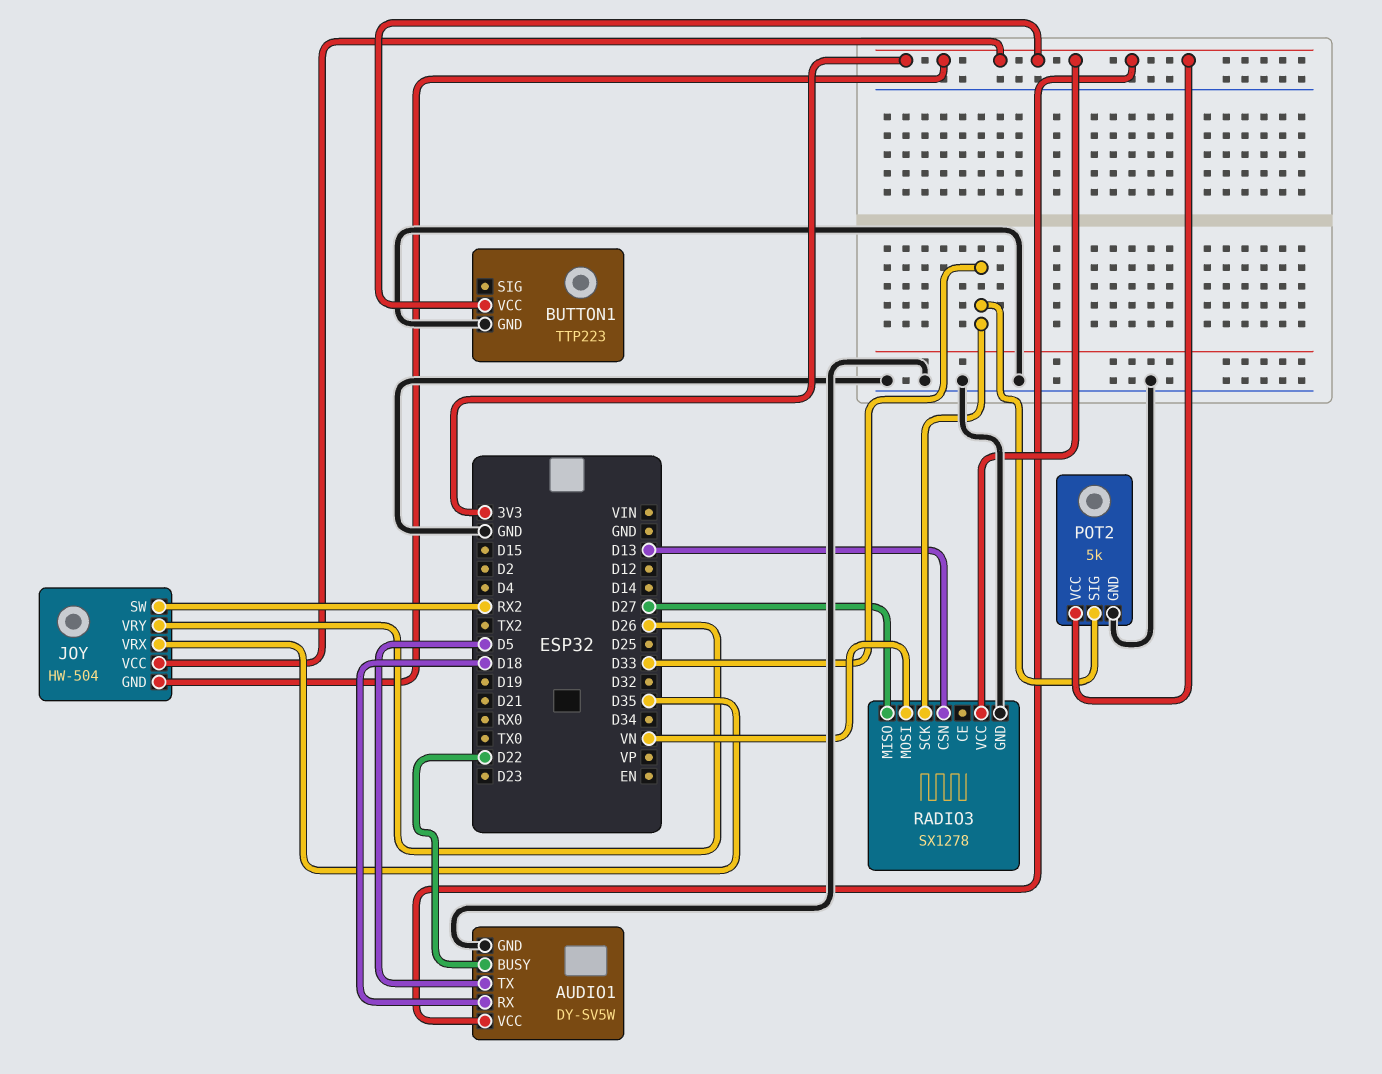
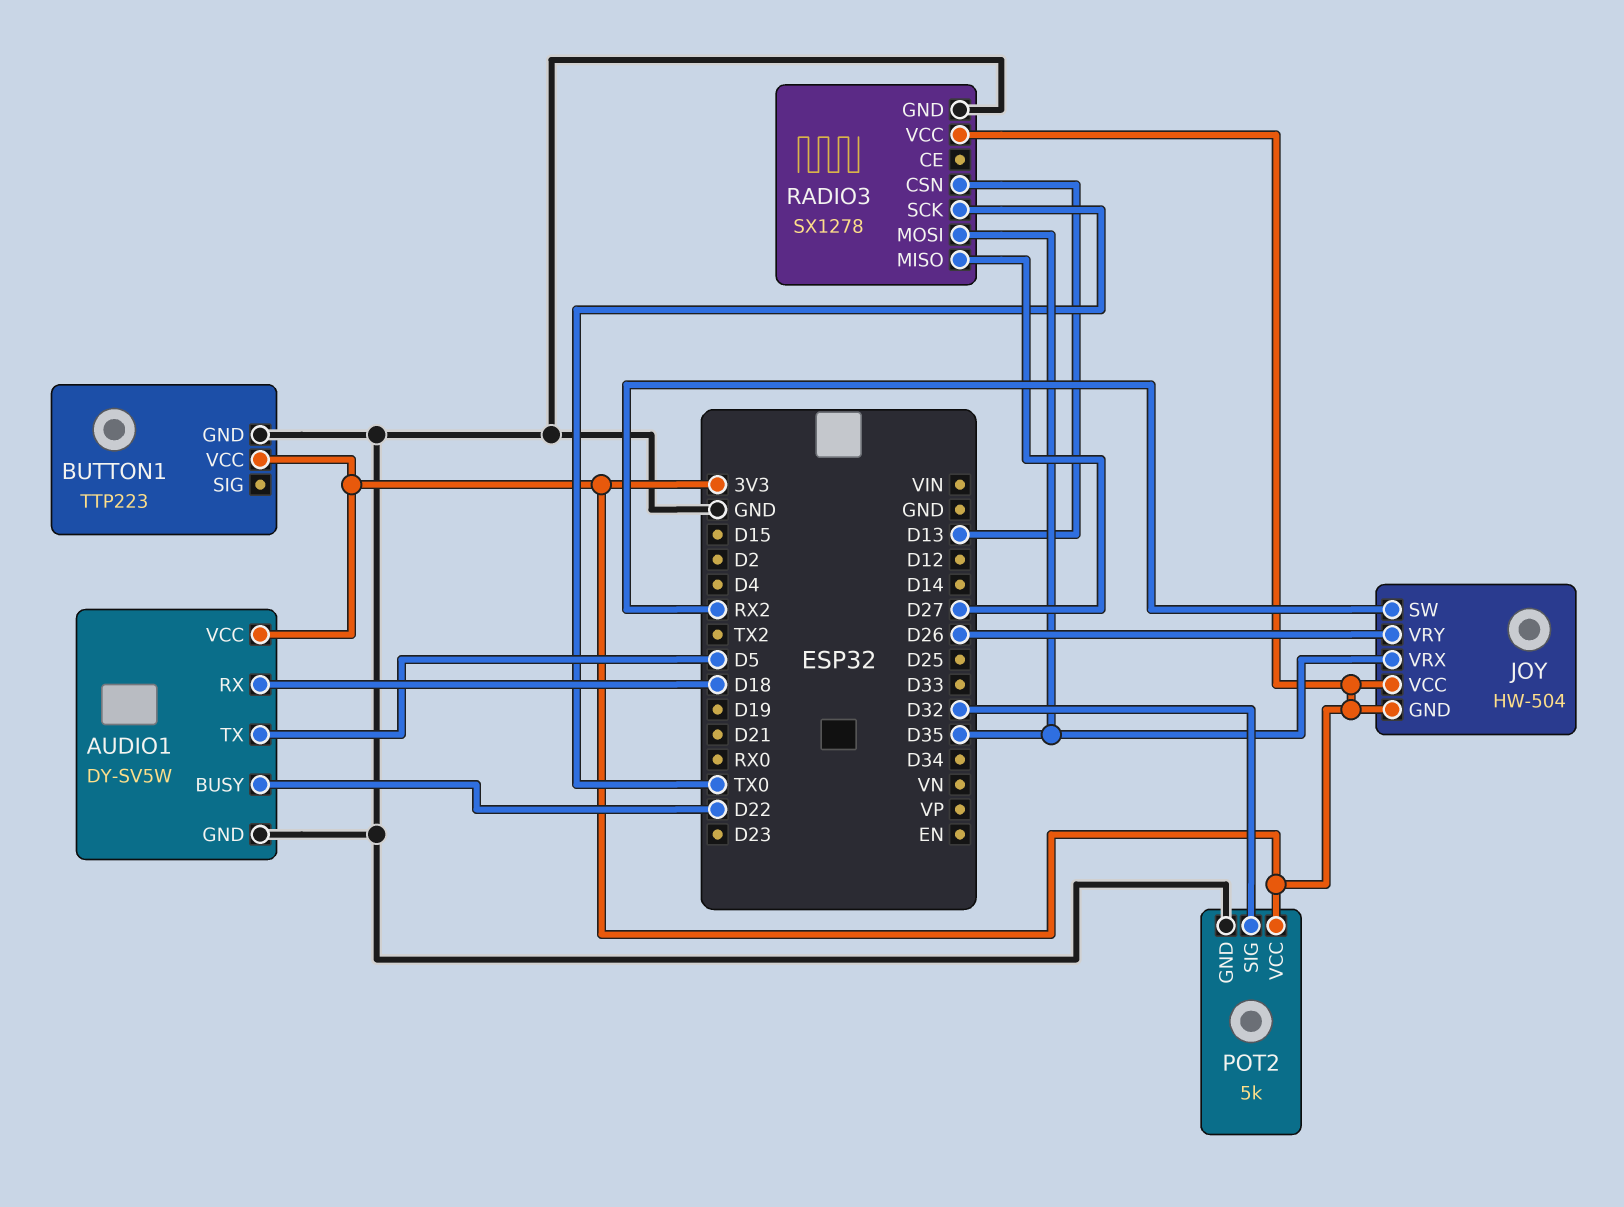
POT2 pin SIG: D33 -> D32
RADIO3 pin MOSI: VN -> D35
RADIO3 pin SCK: D33 -> TX0

